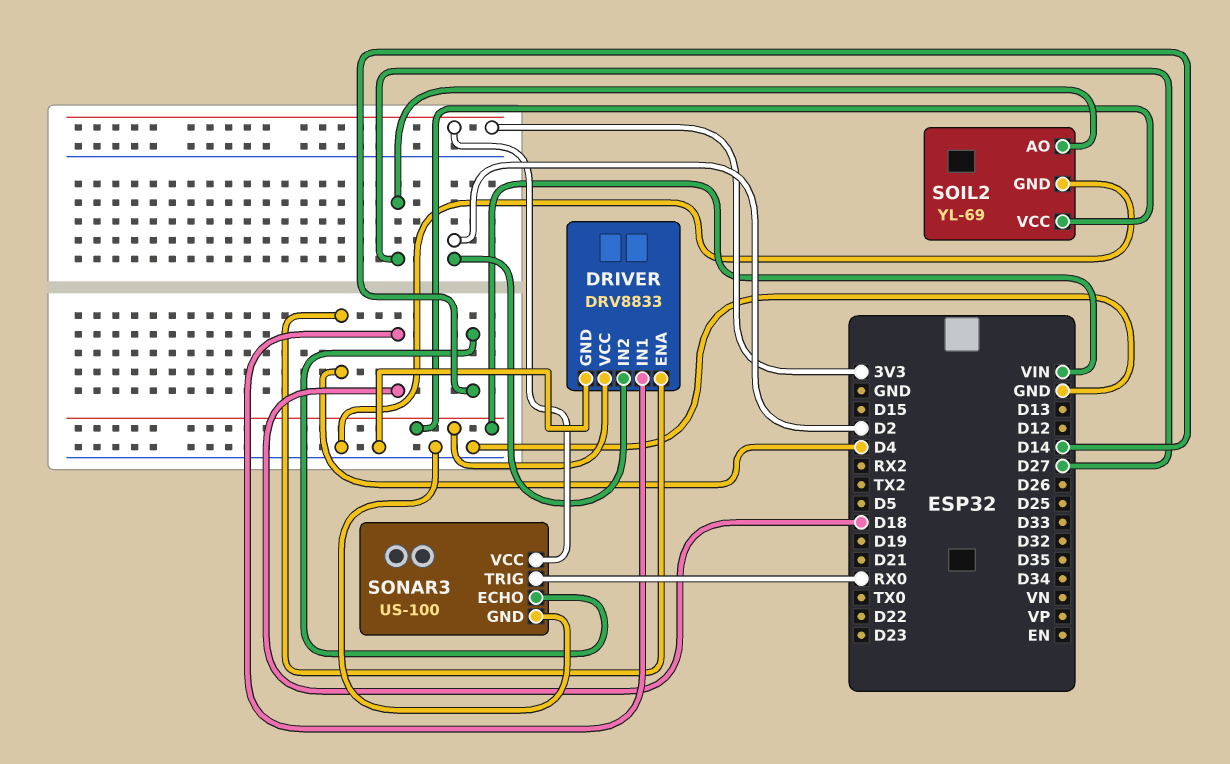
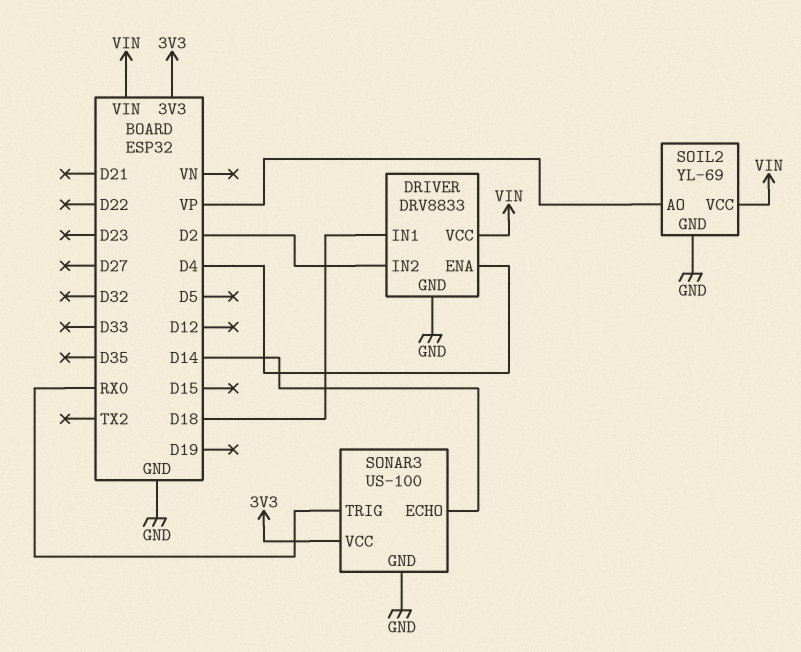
SOIL2 pin AO: D27 -> VP

